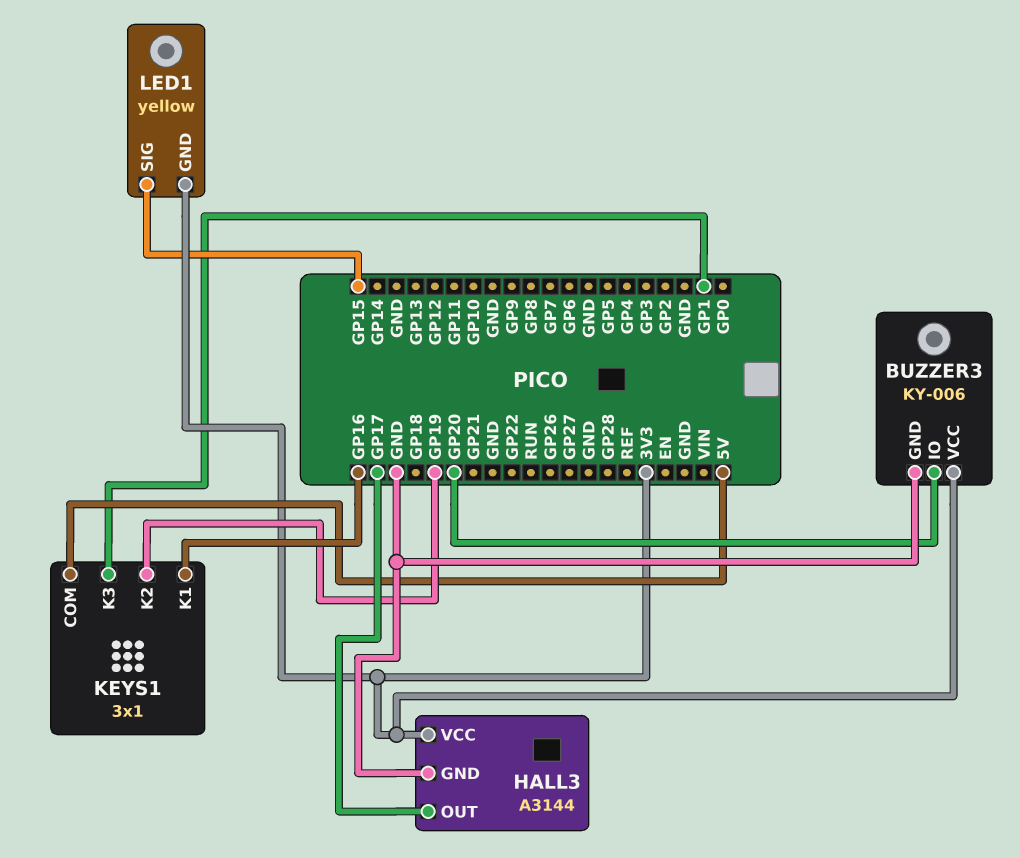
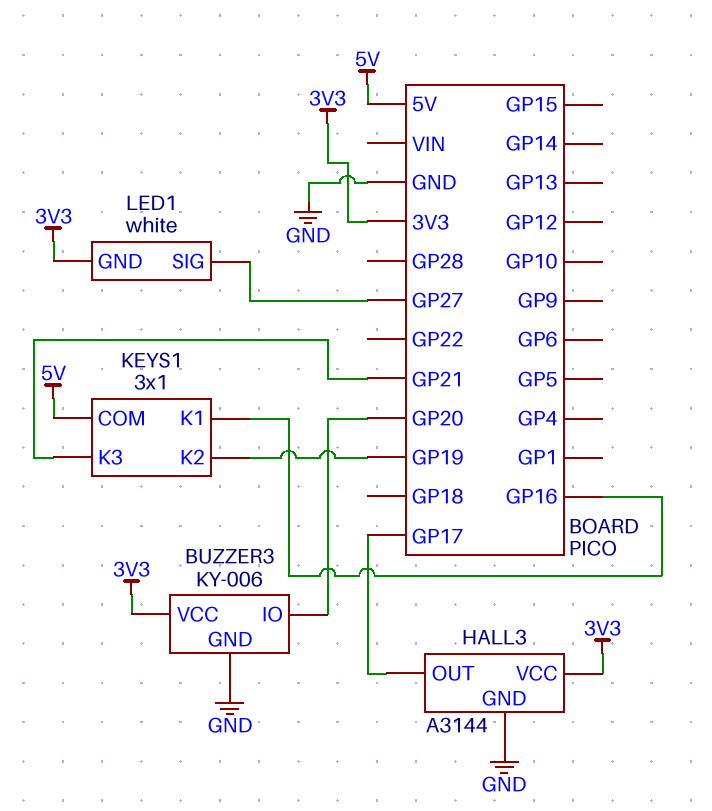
KEYS1 pin K3: GP1 -> GP21
LED1: yellow -> white
LED1 pin SIG: GP15 -> GP27

